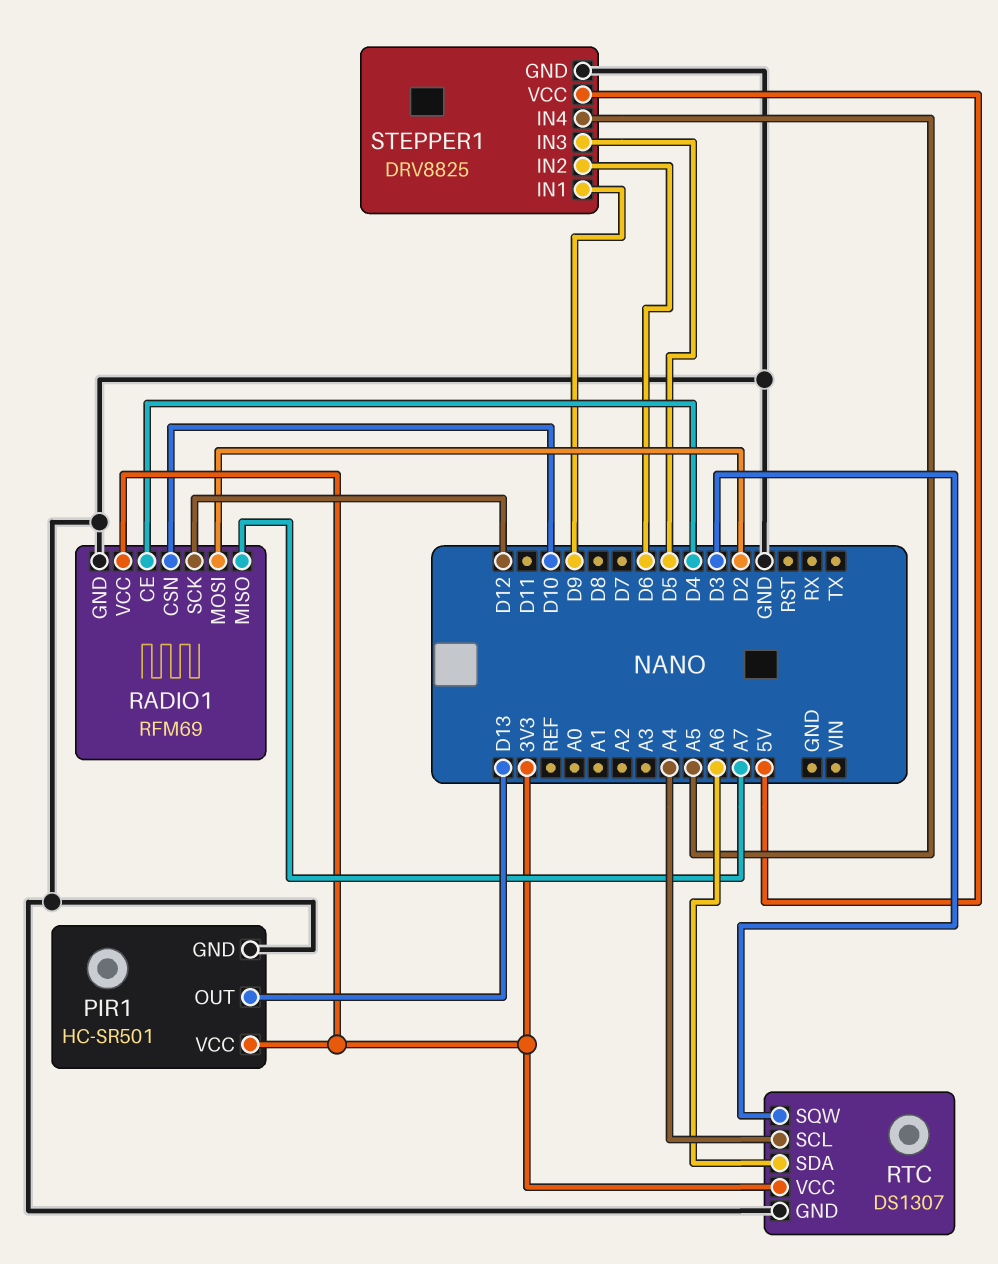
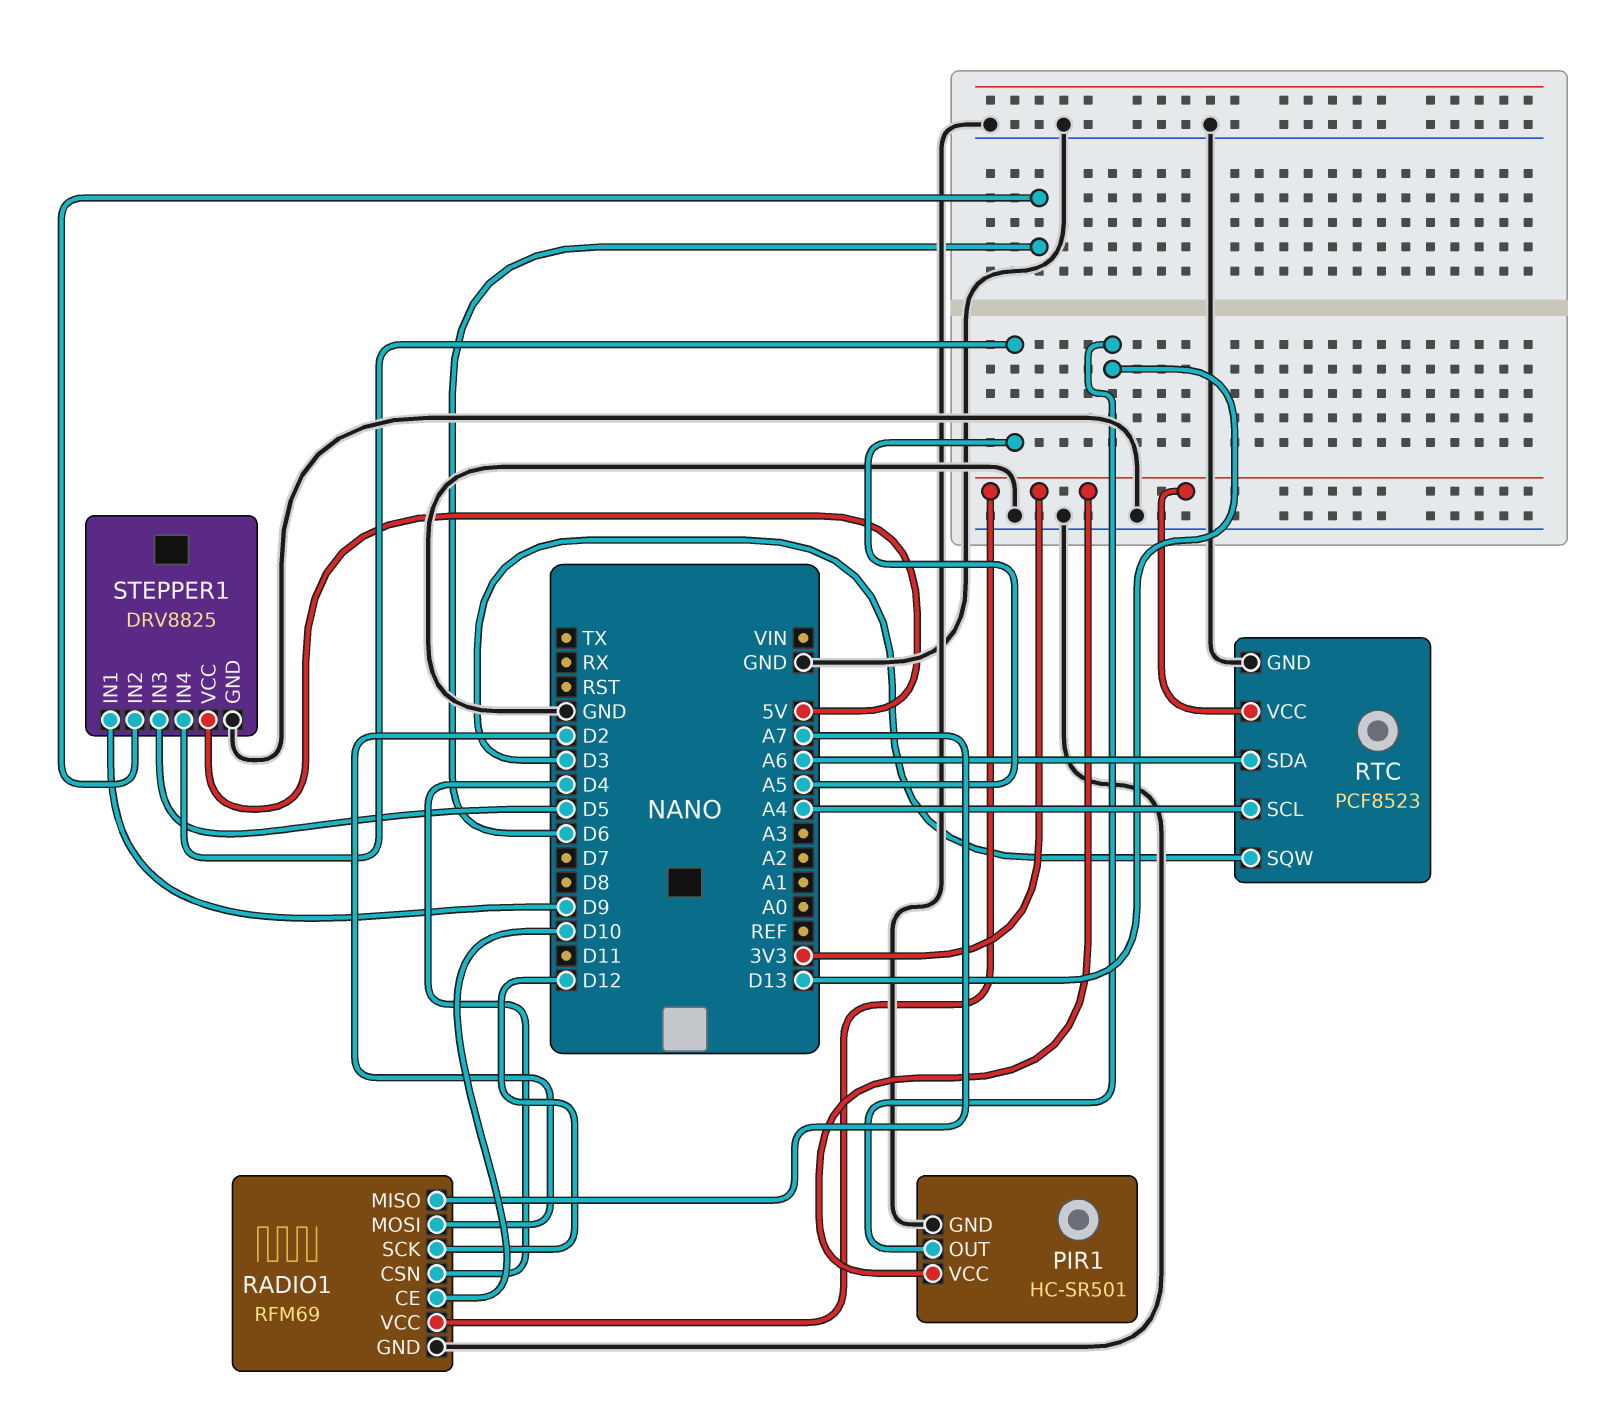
RADIO1 pin CE: D4 -> D10
RADIO1 pin CSN: D10 -> D4
RTC: DS1307 -> PCF8523

